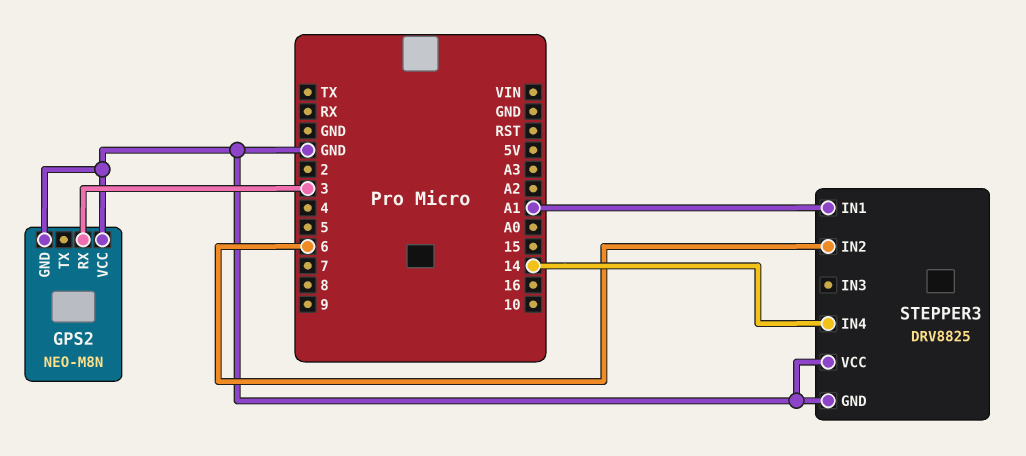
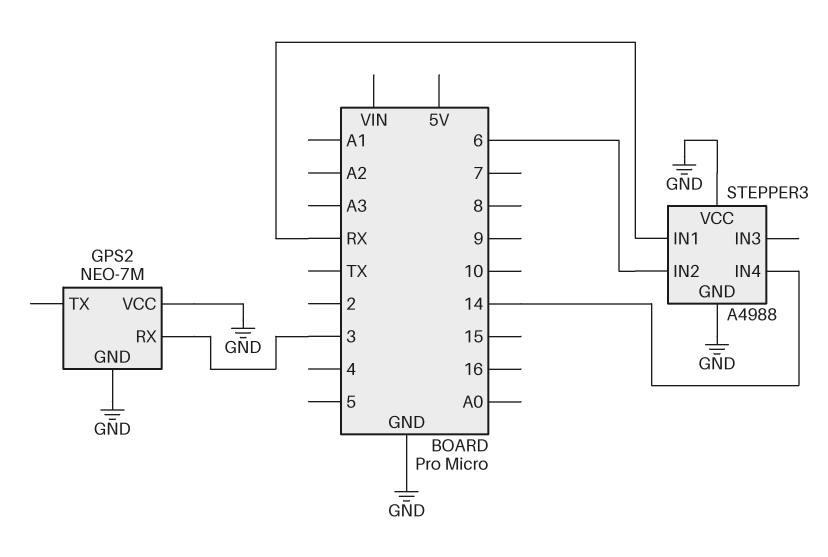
GPS2: NEO-M8N -> NEO-7M
STEPPER3: DRV8825 -> A4988
STEPPER3 pin IN1: A1 -> RX

